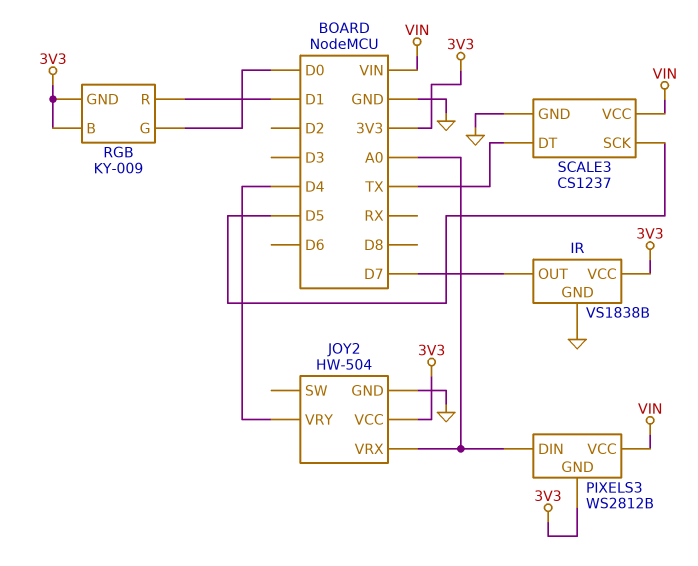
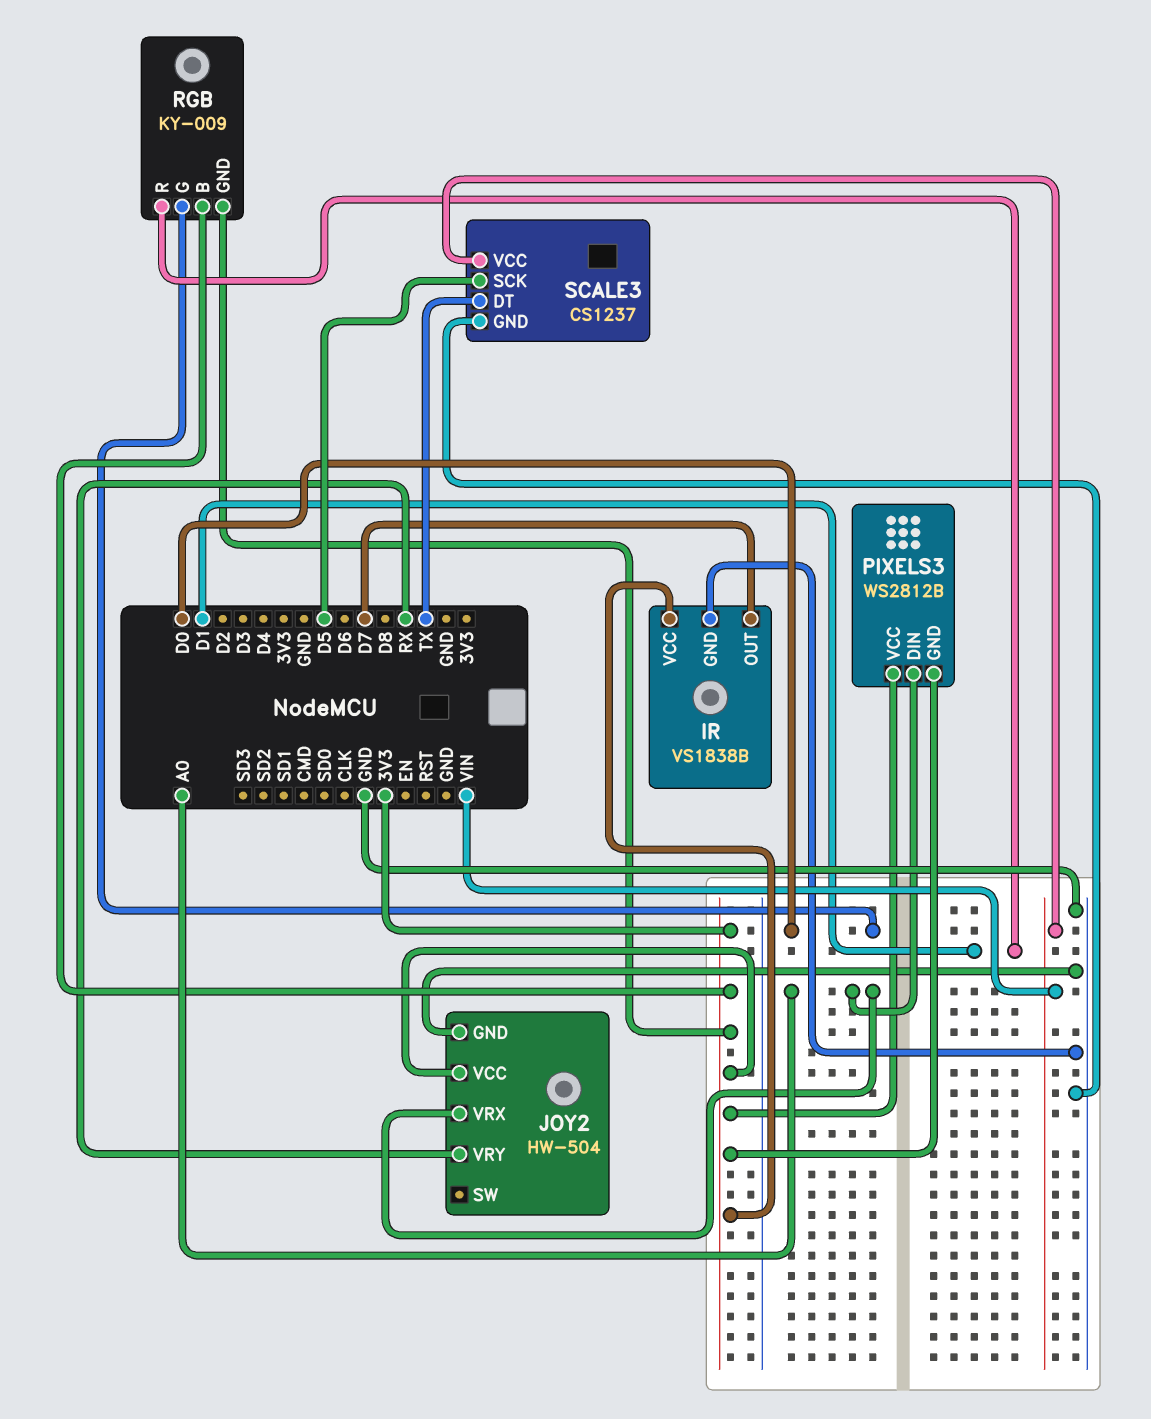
JOY2 pin VRY: D4 -> RX
PIXELS3 pin VCC: VIN -> 3V3

